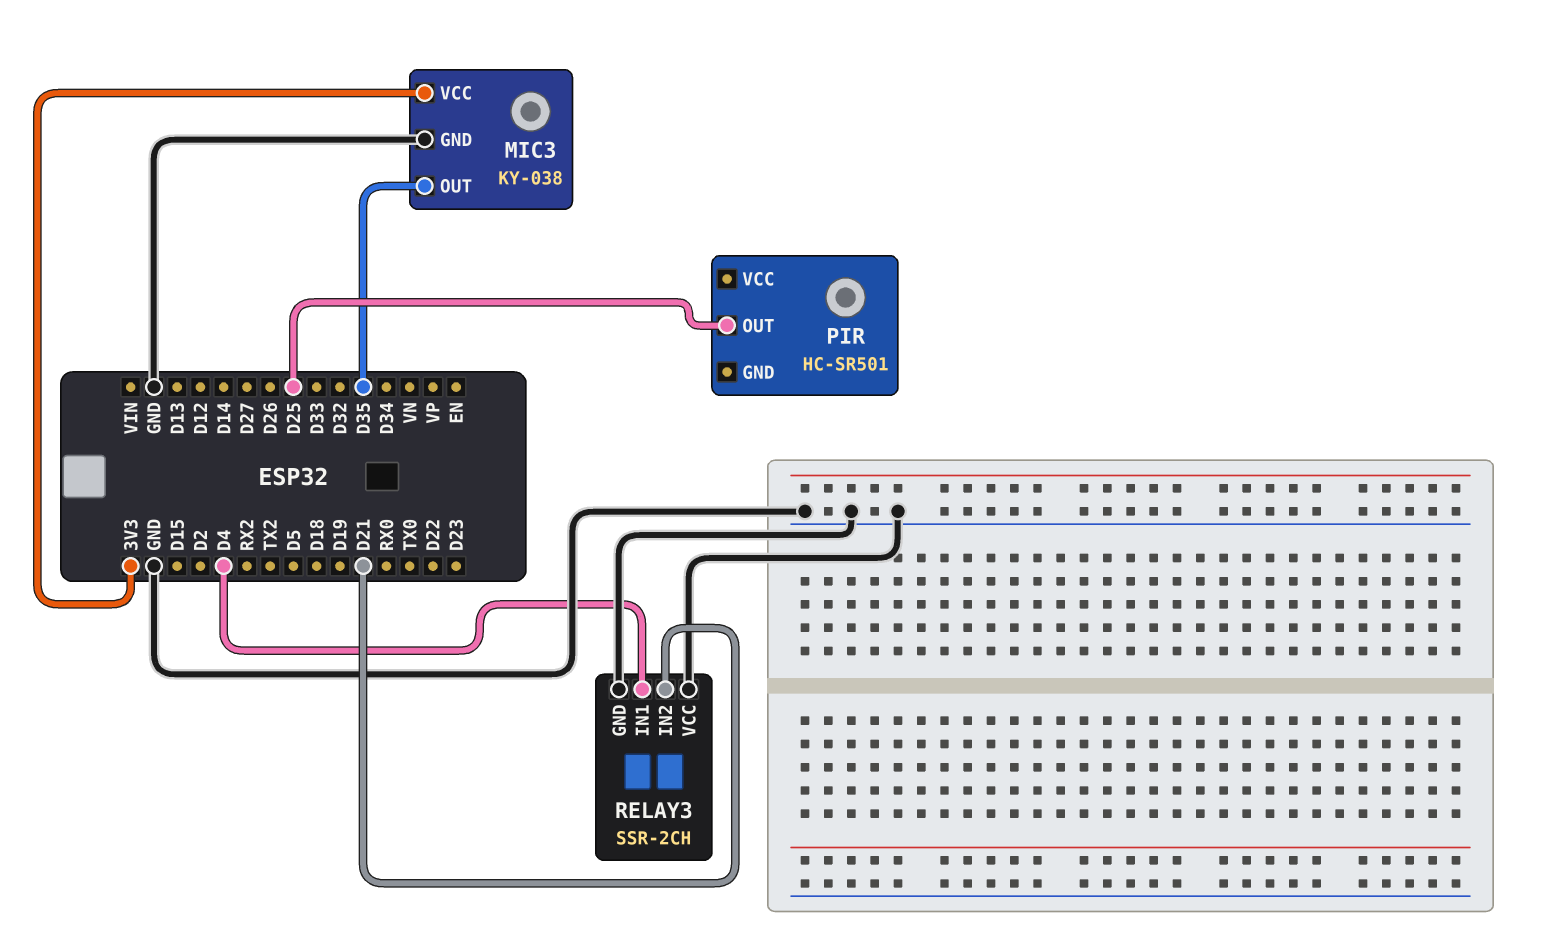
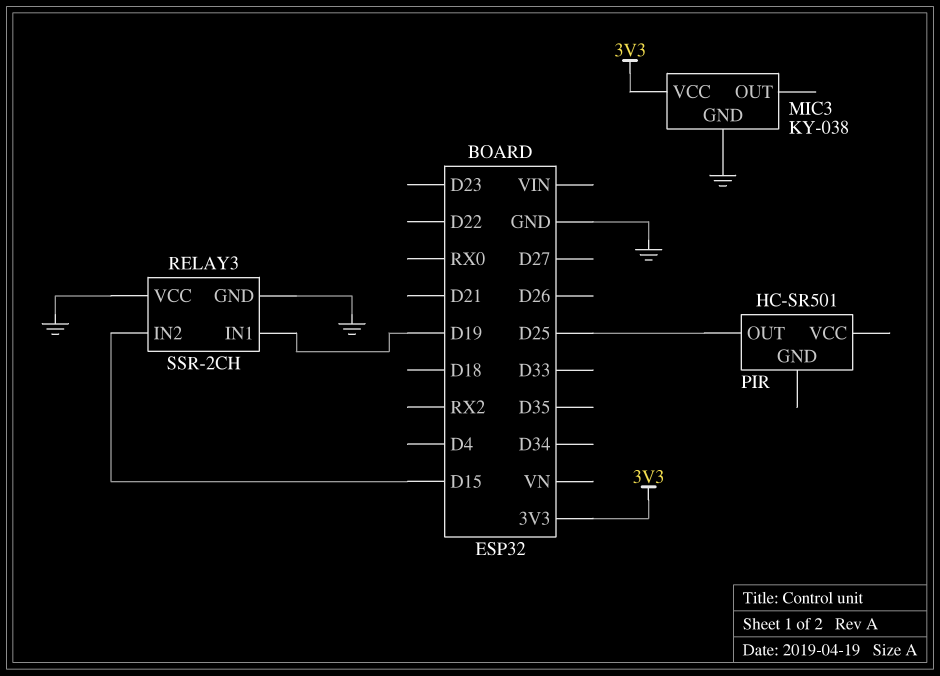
MIC3 pin OUT: D35 -> none
RELAY3 pin IN1: D4 -> D19
RELAY3 pin IN2: D21 -> D15

